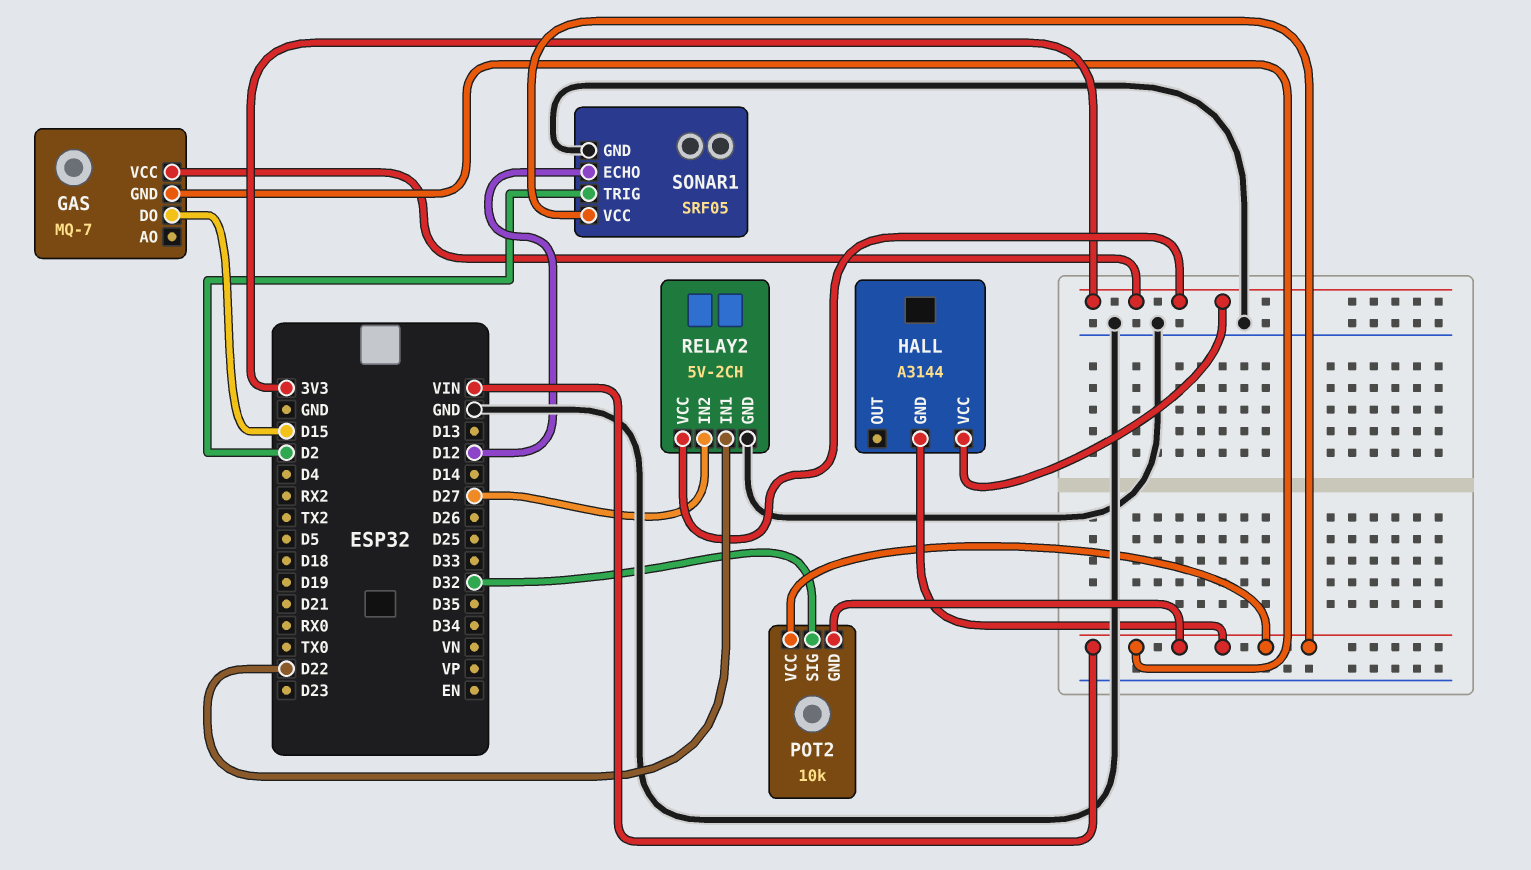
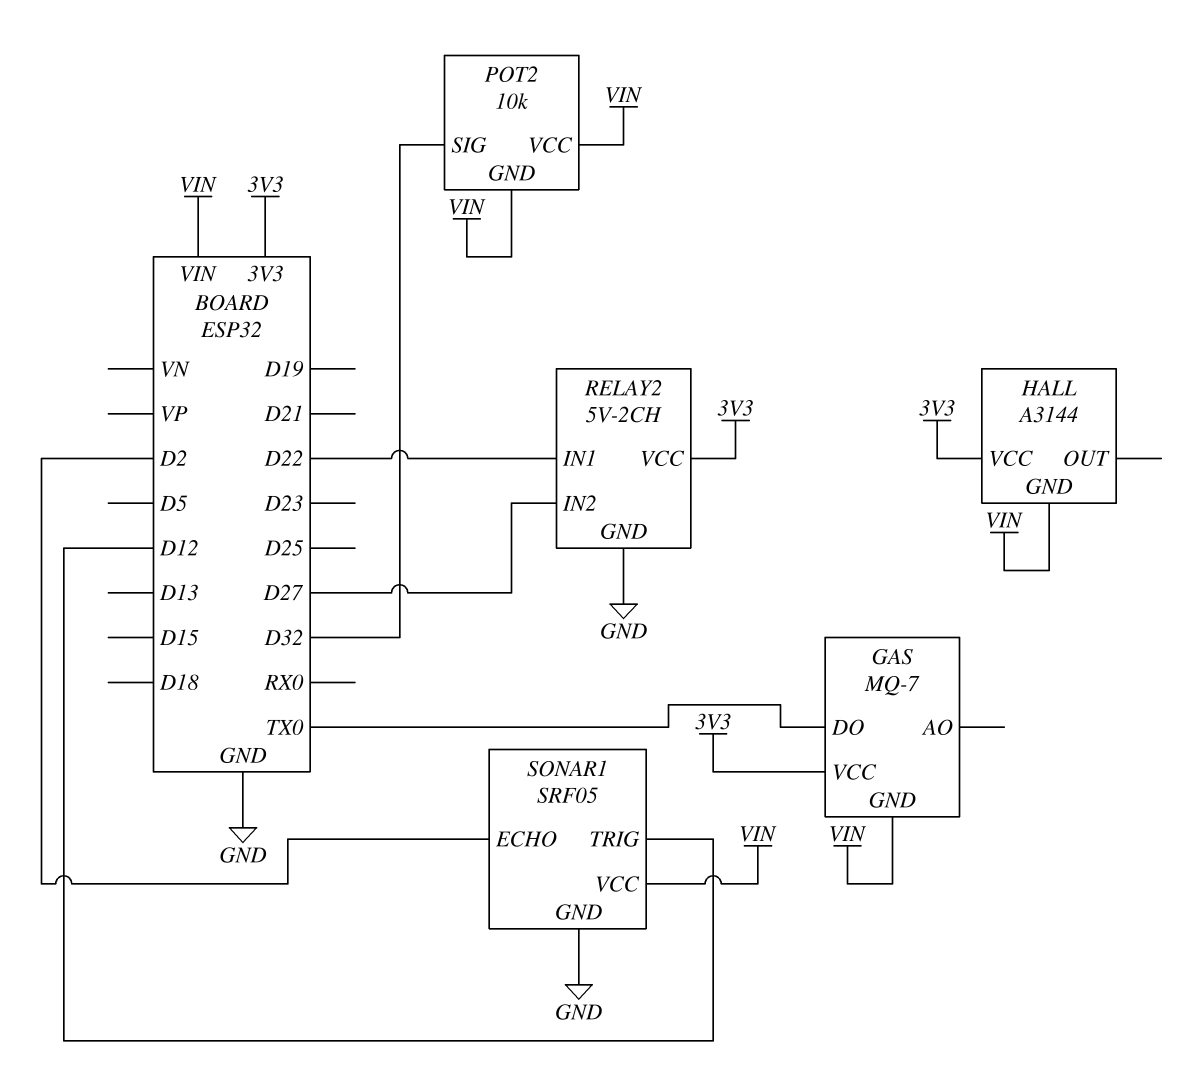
GAS pin DO: D15 -> TX0
SONAR1 pin ECHO: D12 -> D2
SONAR1 pin TRIG: D2 -> D12

